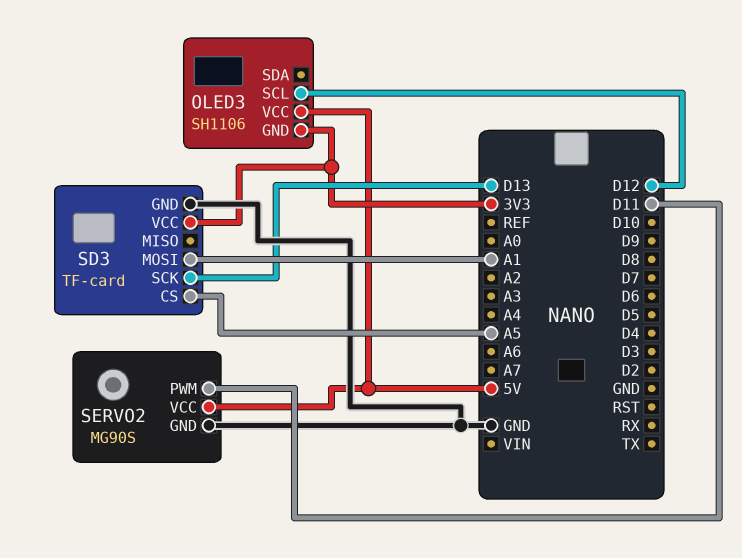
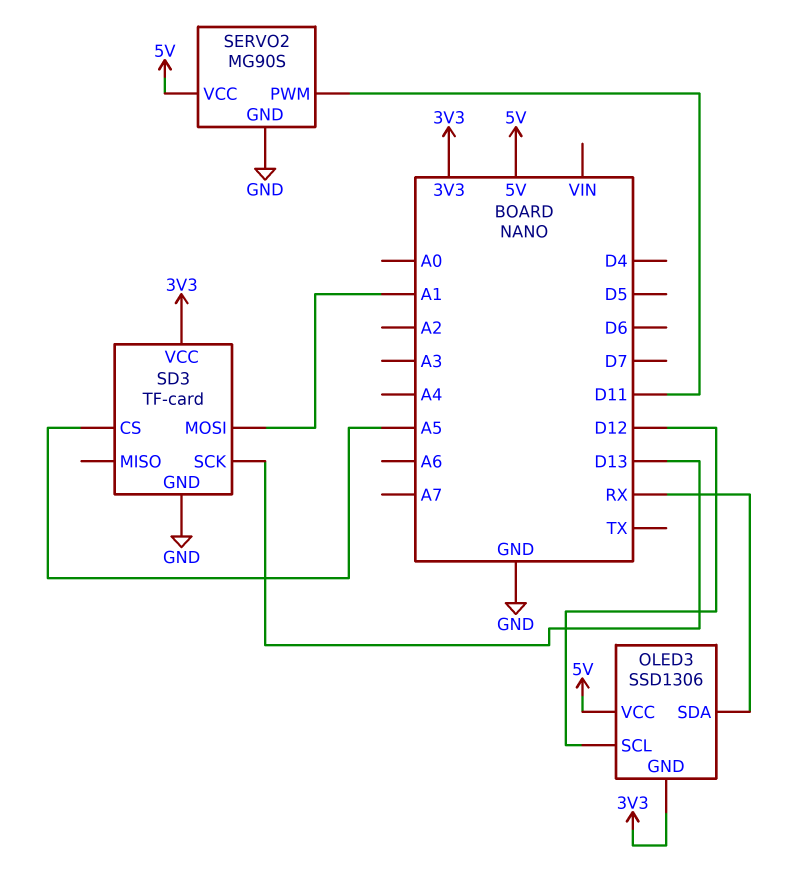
OLED3: SH1106 -> SSD1306
OLED3 pin SDA: none -> RX

